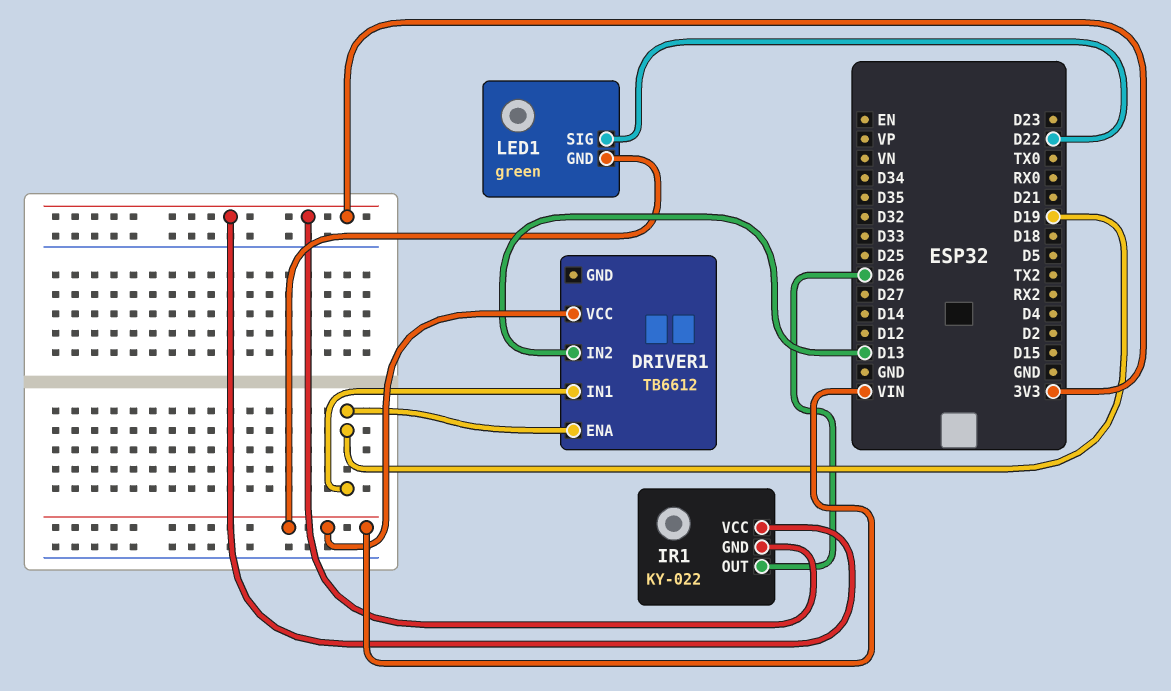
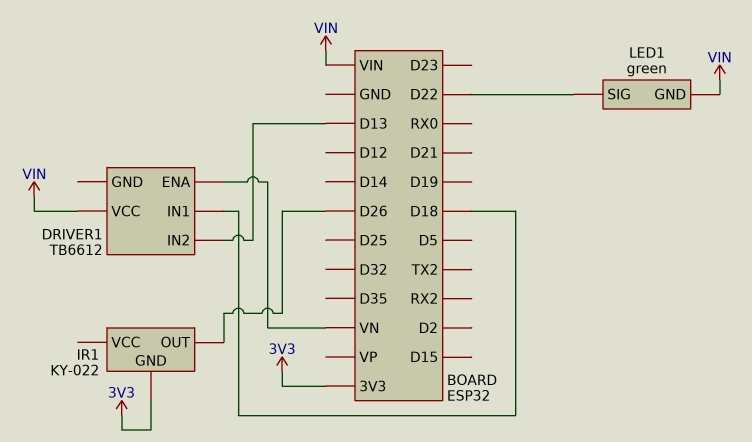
DRIVER1 pin ENA: D19 -> VN
DRIVER1 pin IN1: D19 -> D18
IR1 pin VCC: 3V3 -> none

